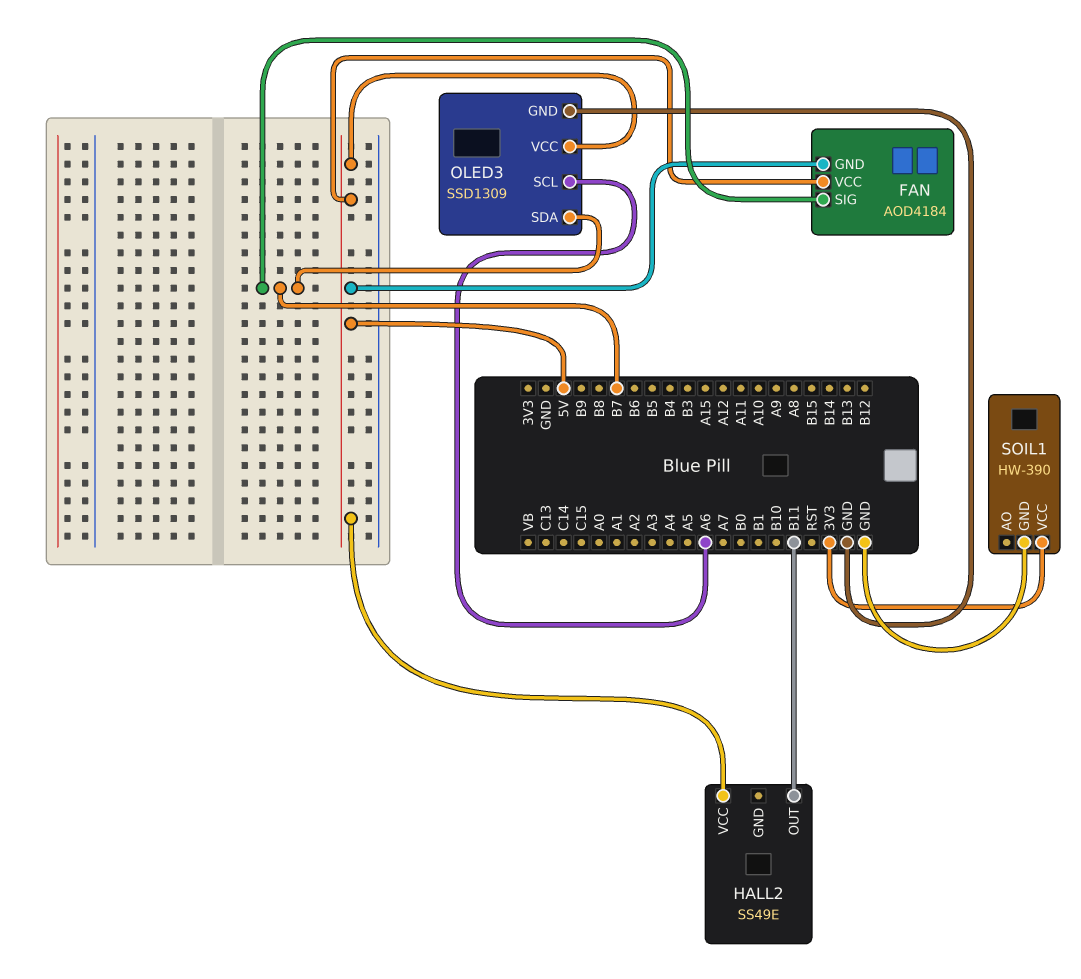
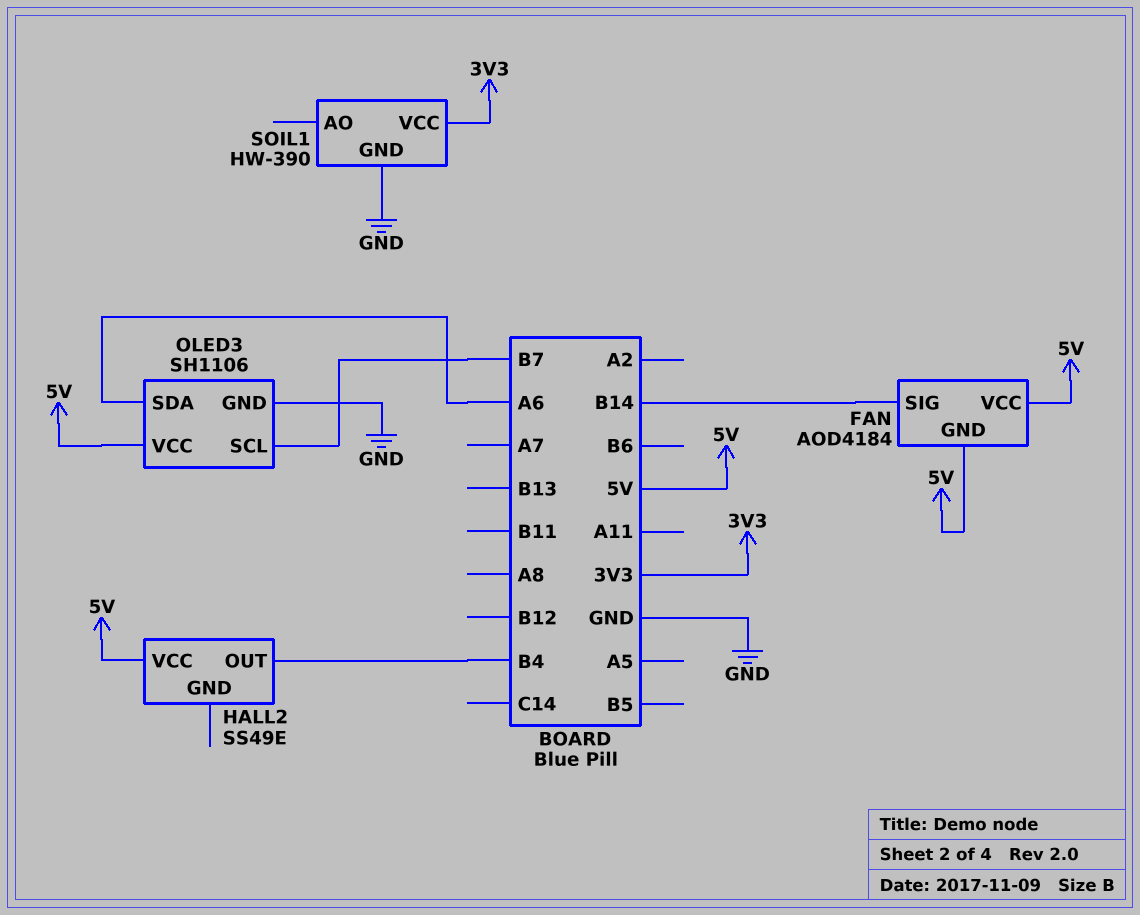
FAN pin SIG: B7 -> B14
HALL2 pin OUT: B11 -> B4
OLED3: SSD1309 -> SH1106
OLED3 pin SCL: A6 -> B7
OLED3 pin SDA: B7 -> A6

